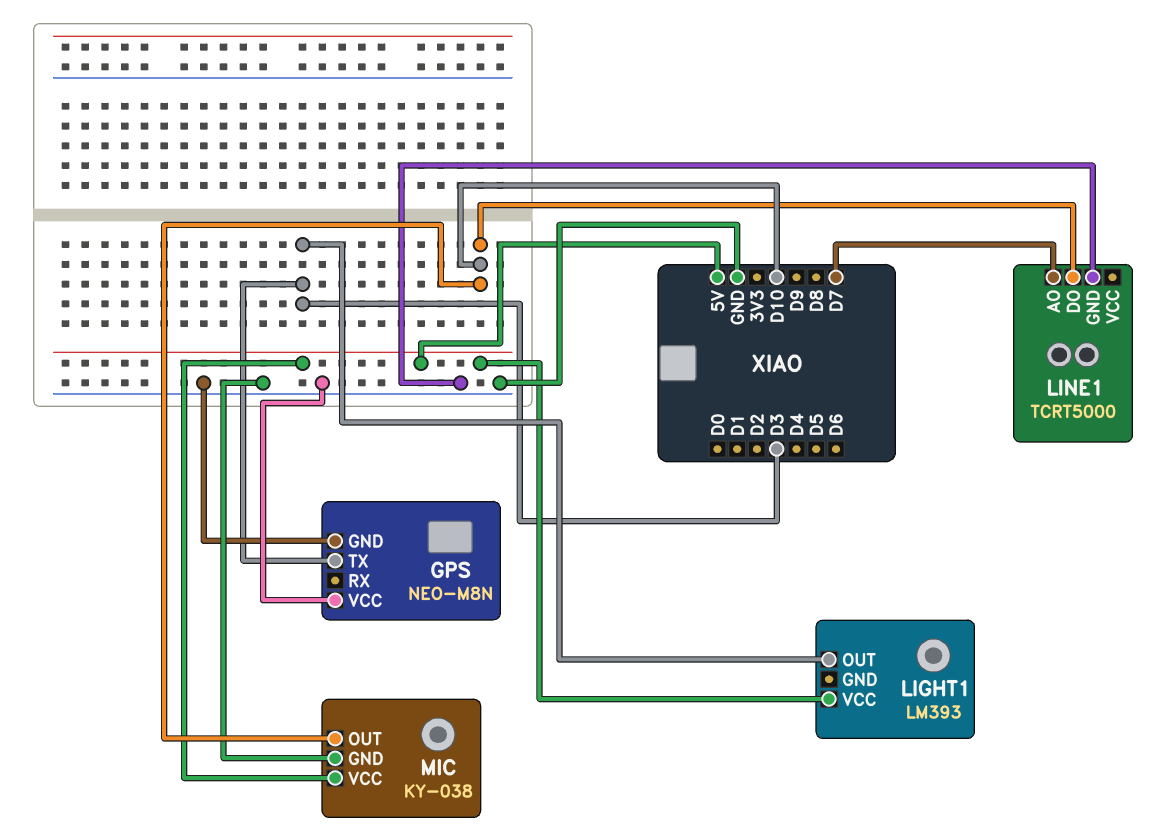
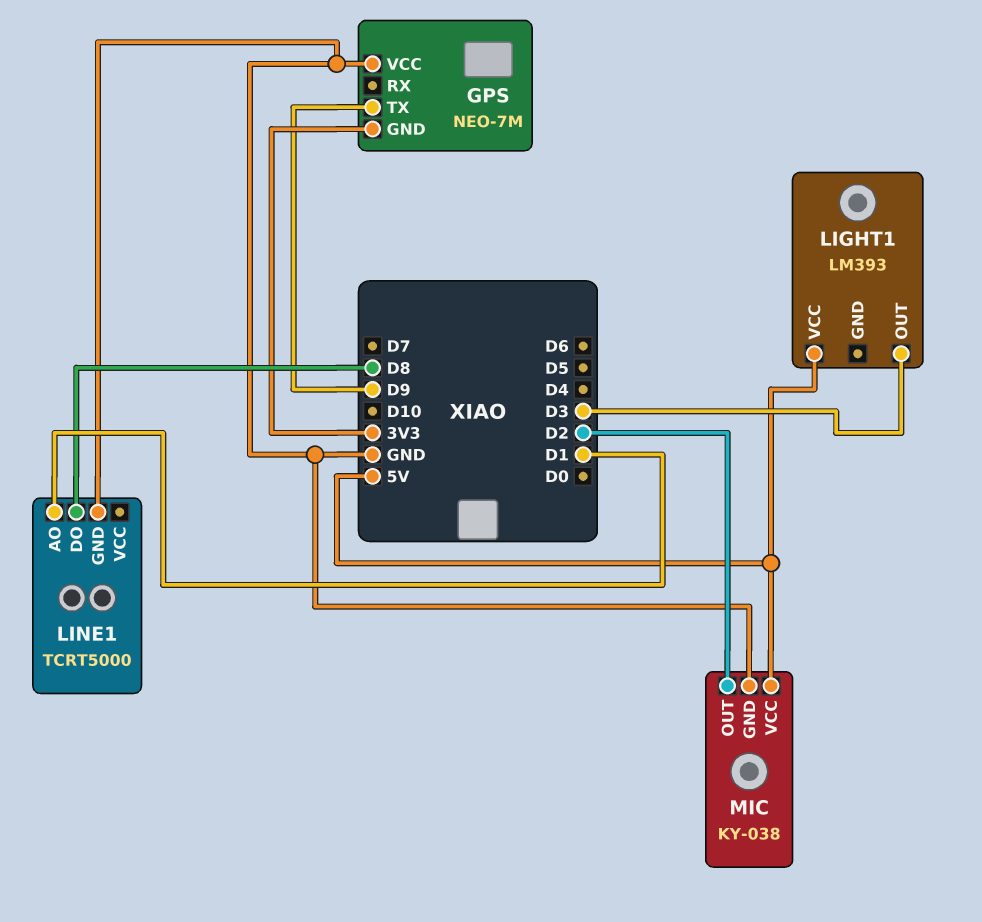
GPS: NEO-M8N -> NEO-7M
GPS pin GND: GND -> 3V3
GPS pin TX: D3 -> D9
LINE1 pin AO: D7 -> D1
LINE1 pin DO: D10 -> D8
MIC pin OUT: D10 -> D2

